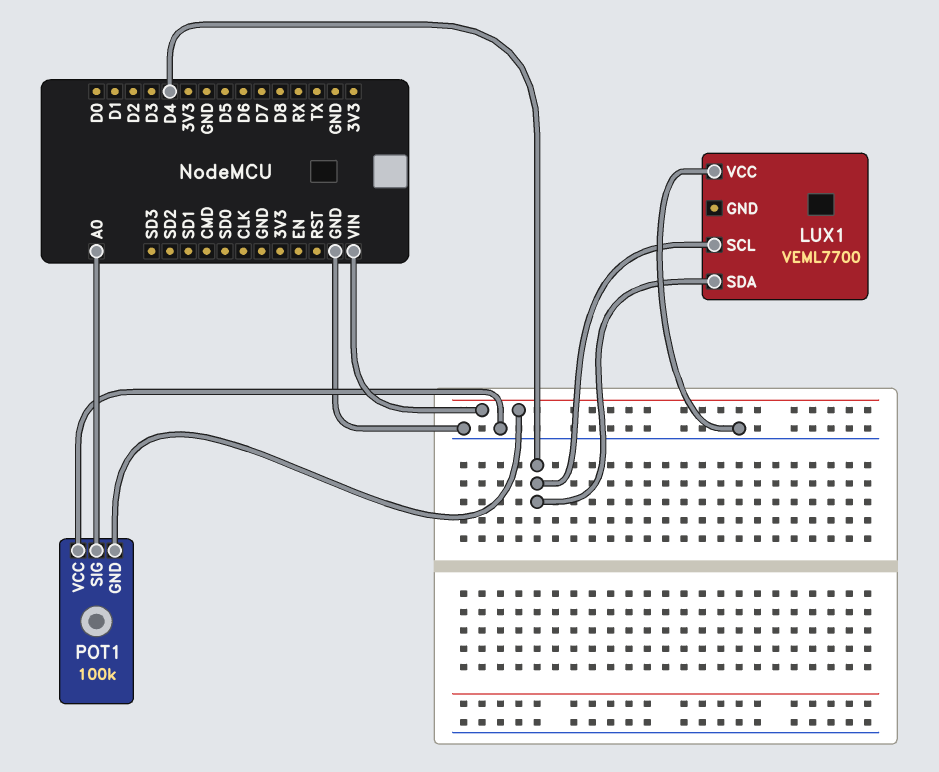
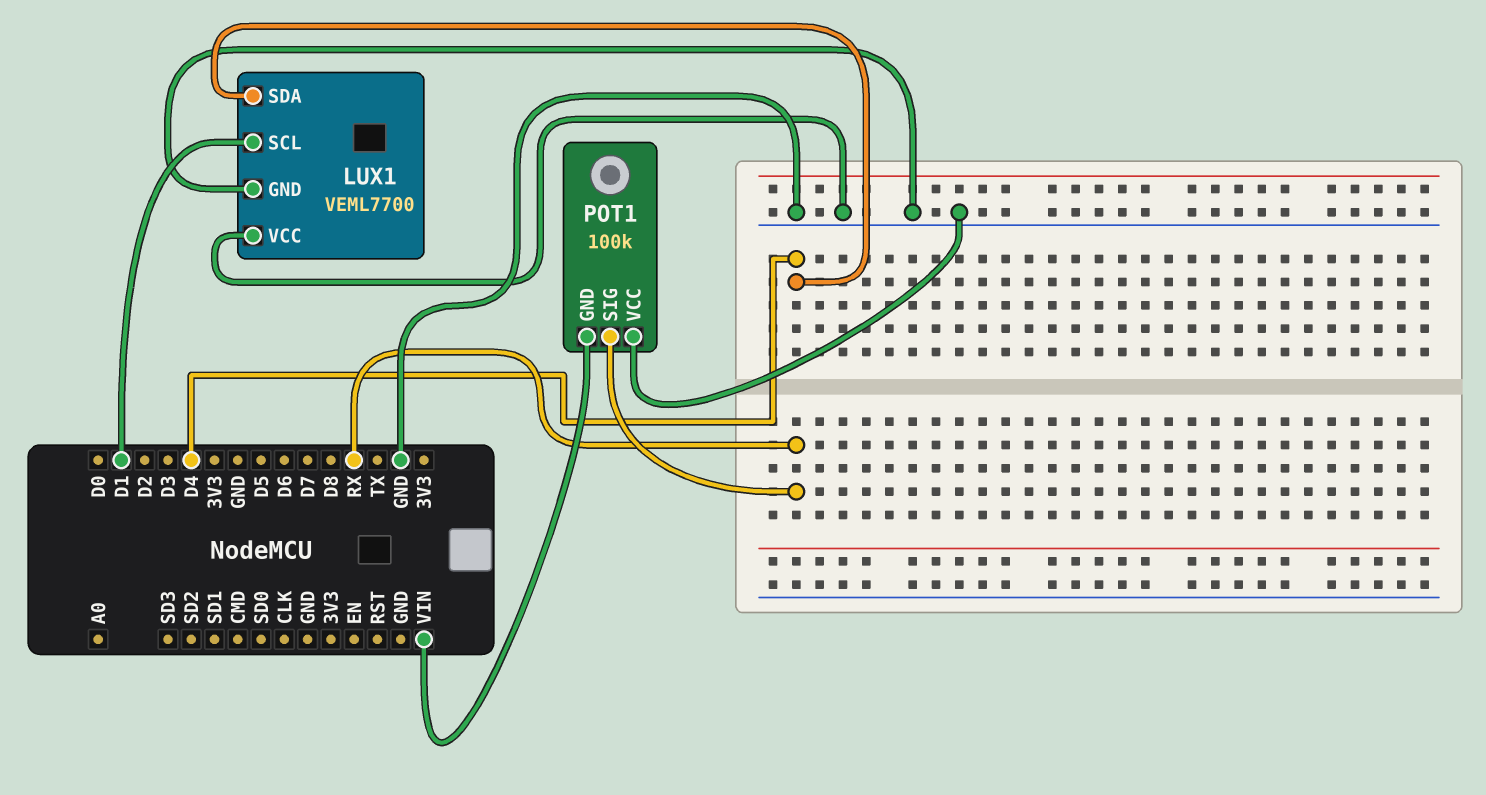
LUX1 pin GND: none -> GND
LUX1 pin SCL: D4 -> D1
POT1 pin SIG: A0 -> RX

